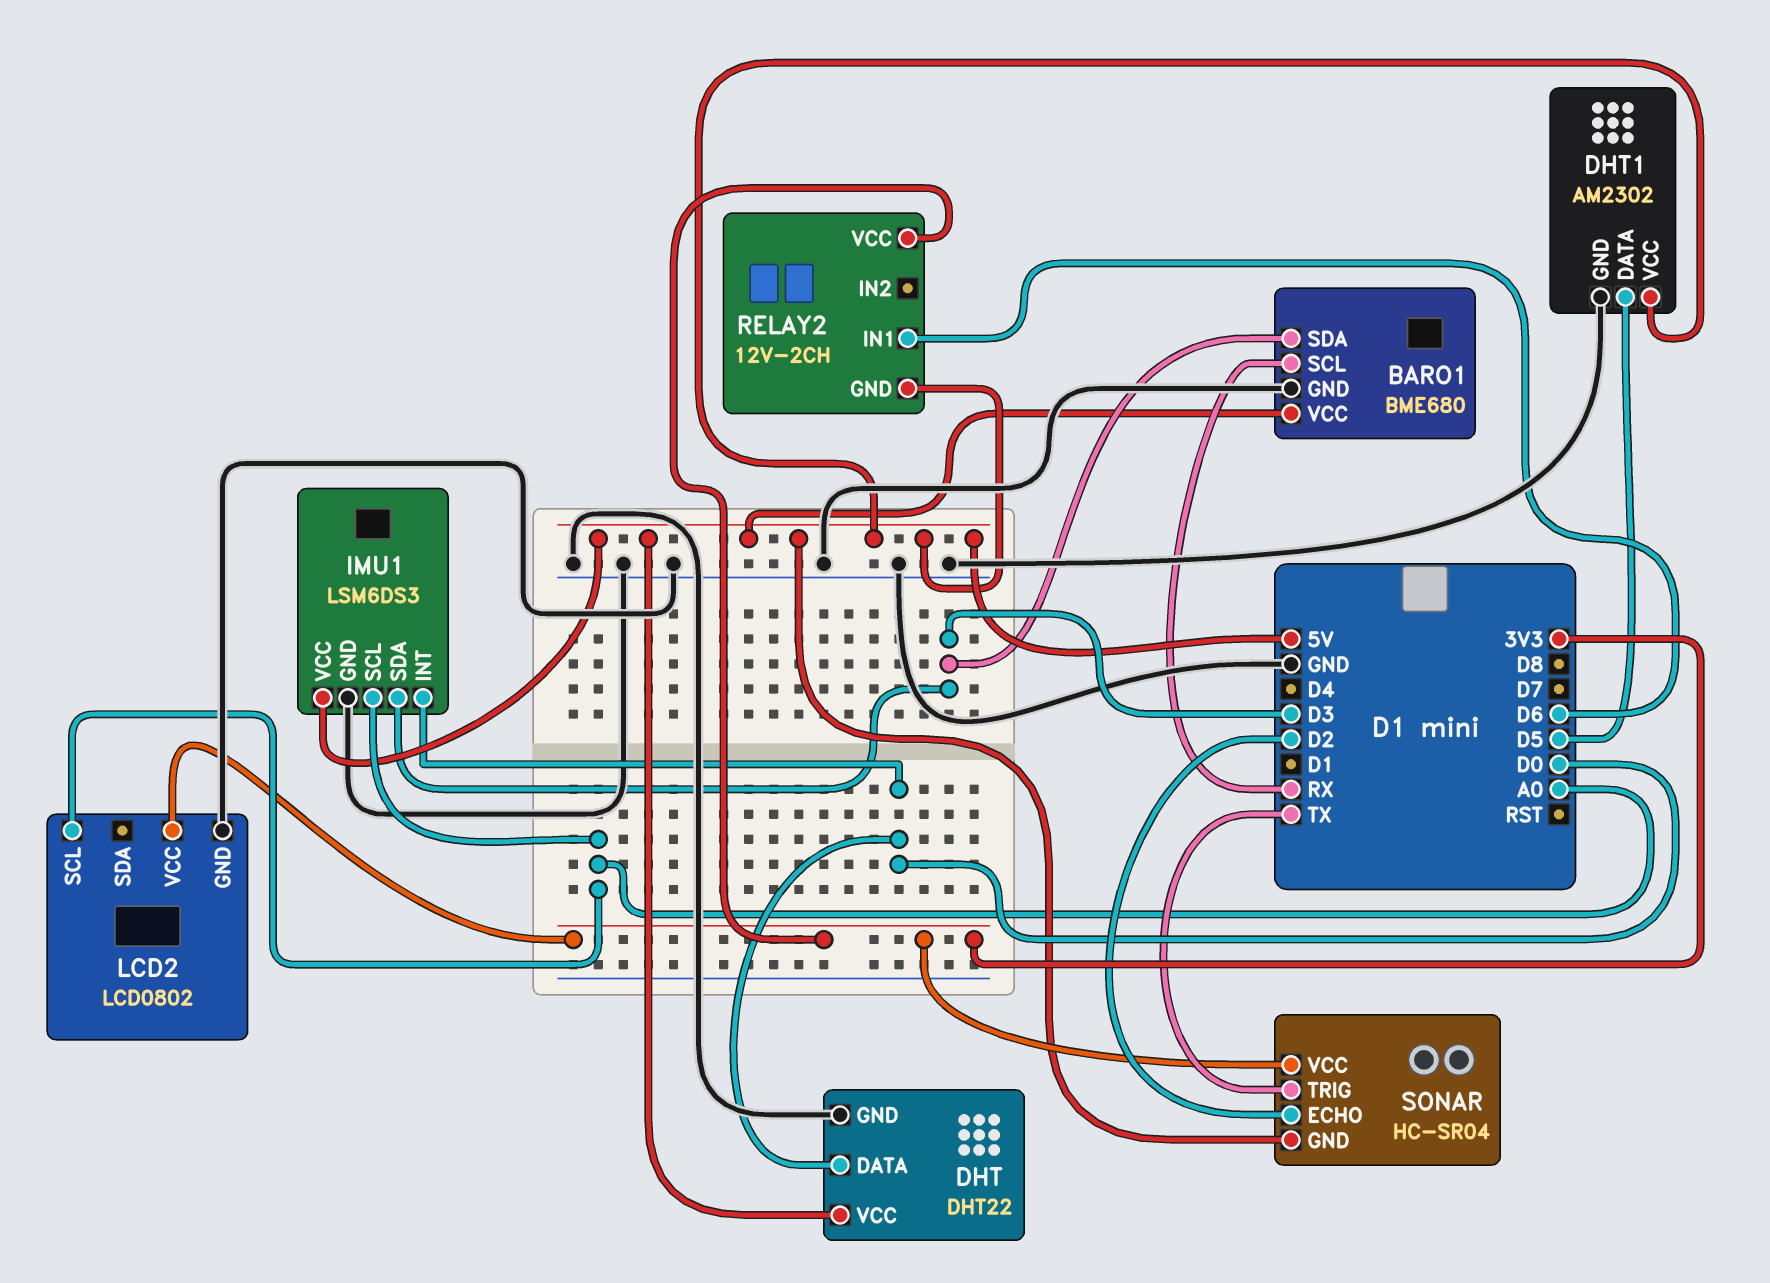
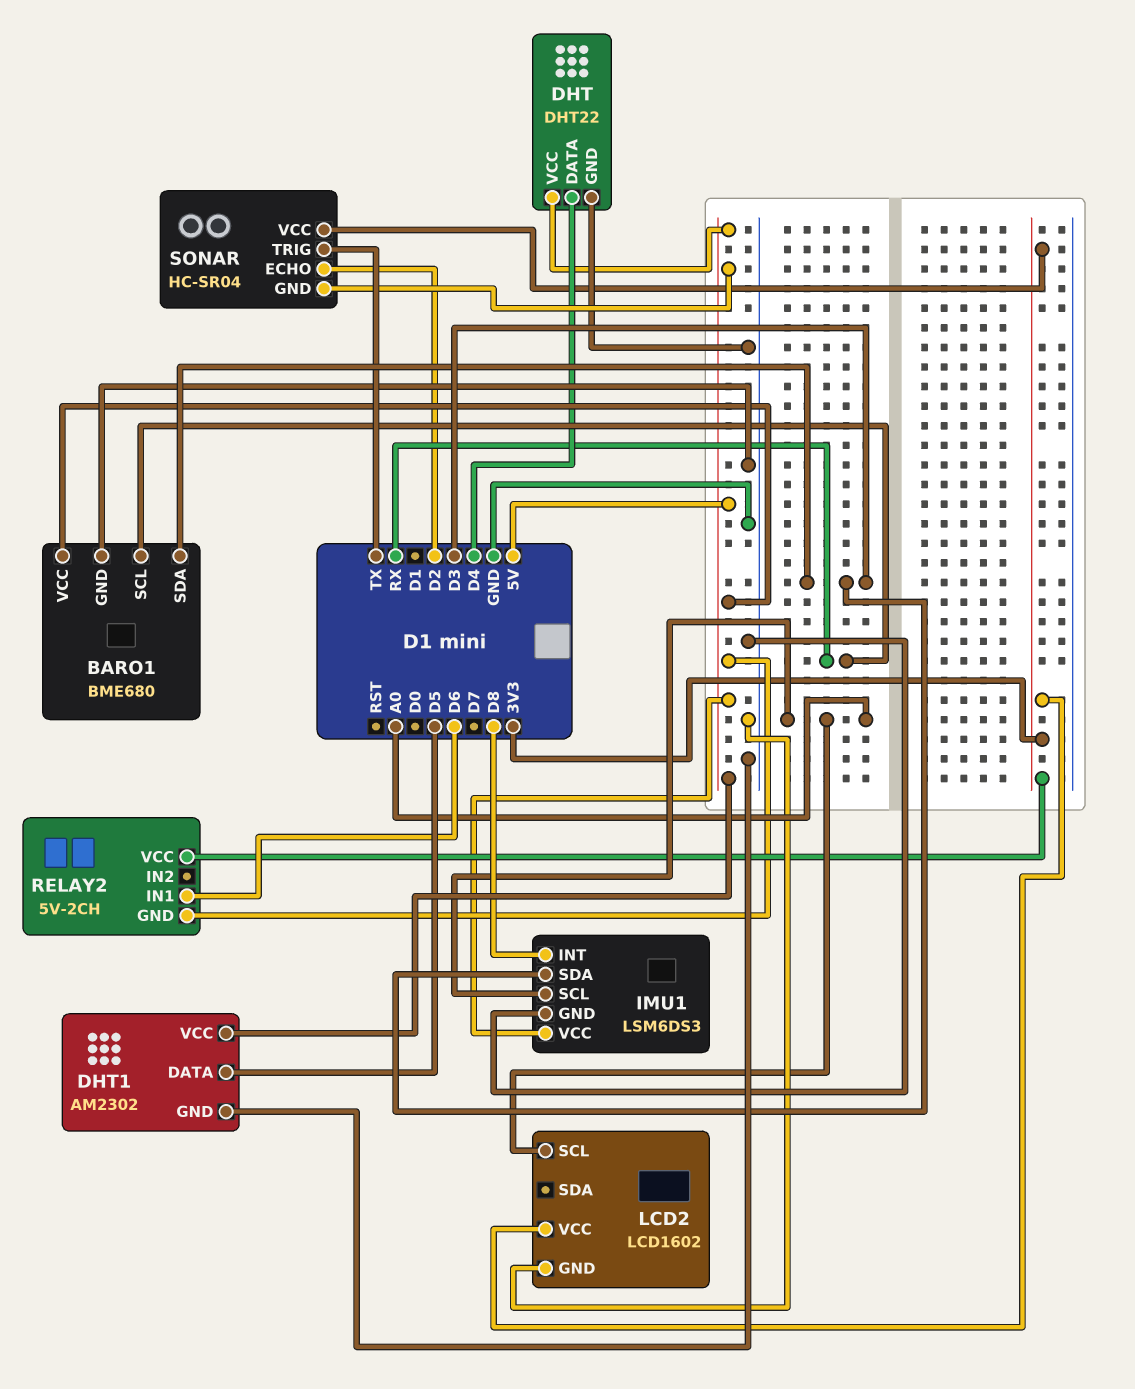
DHT pin DATA: D0 -> D4
IMU1 pin INT: D0 -> D8
LCD2: LCD0802 -> LCD1602
RELAY2: 12V-2CH -> 5V-2CH

